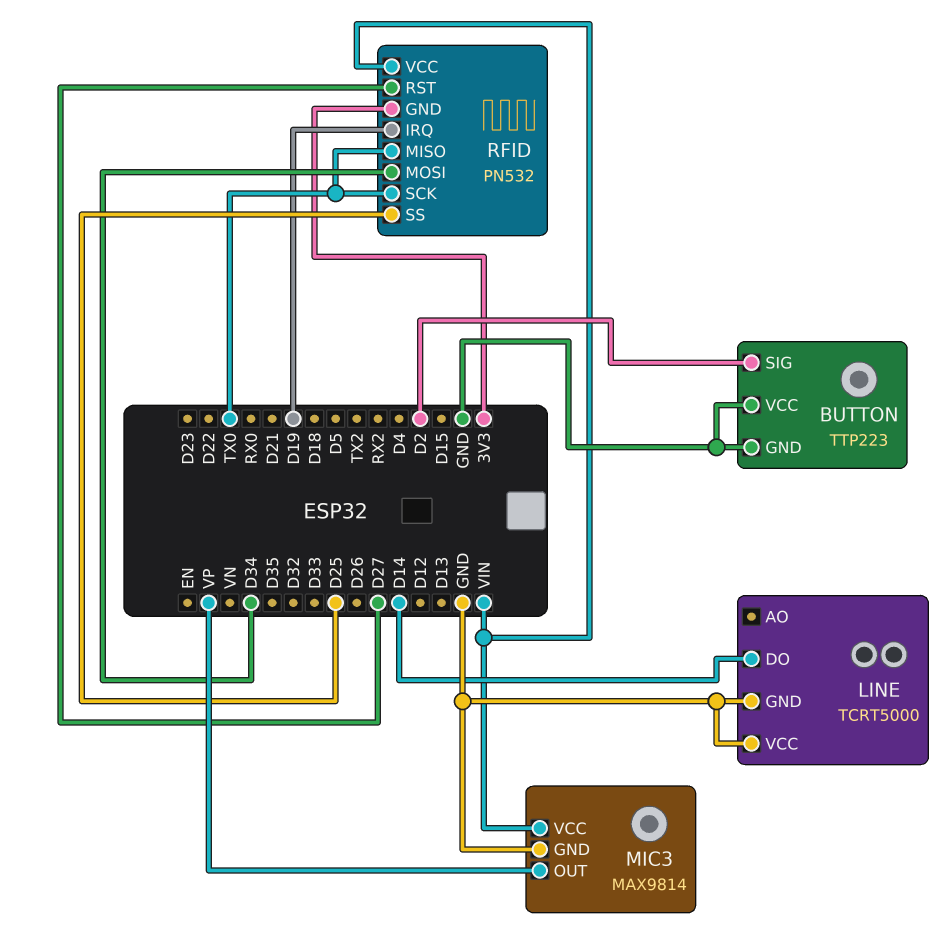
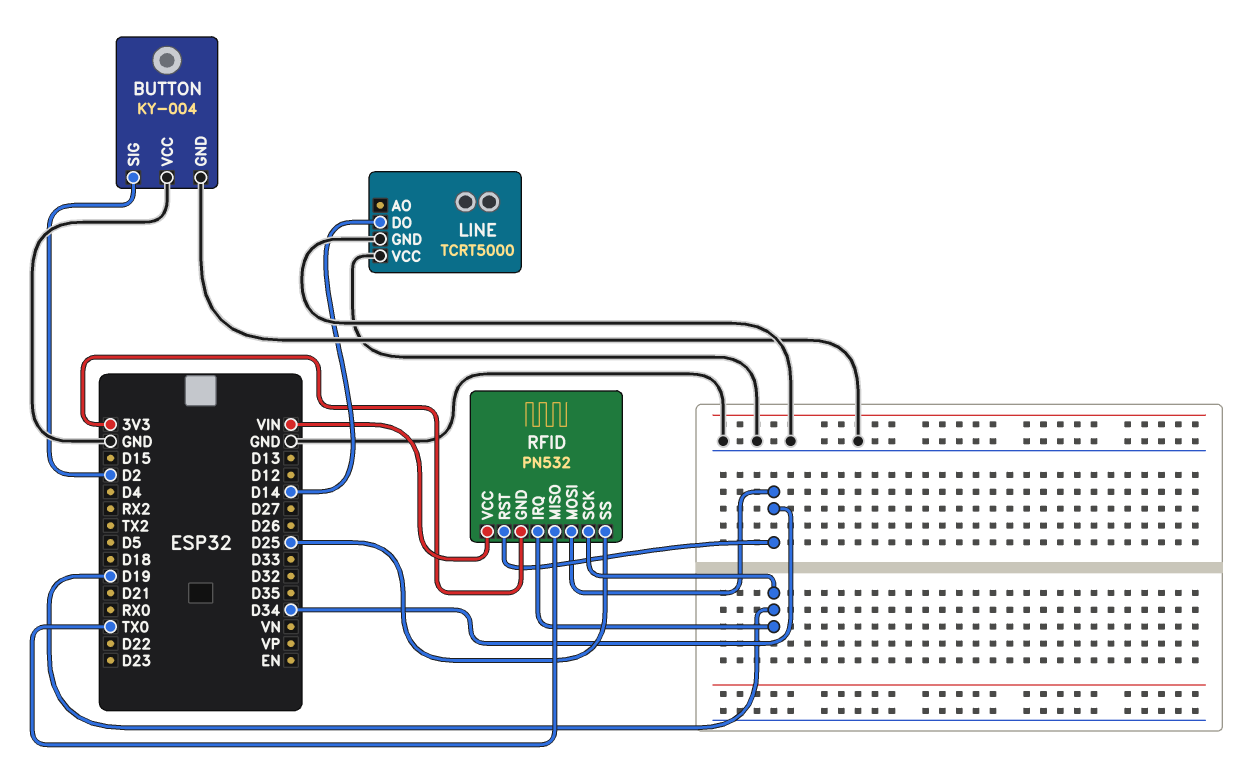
BUTTON: TTP223 -> KY-004
MIC3: MAX9814 -> none
MIC3 pin GND: GND -> none
MIC3 pin OUT: VP -> none
MIC3 pin VCC: VIN -> none
RFID pin RST: D27 -> D34
RFID pin SCK: TX0 -> D19

